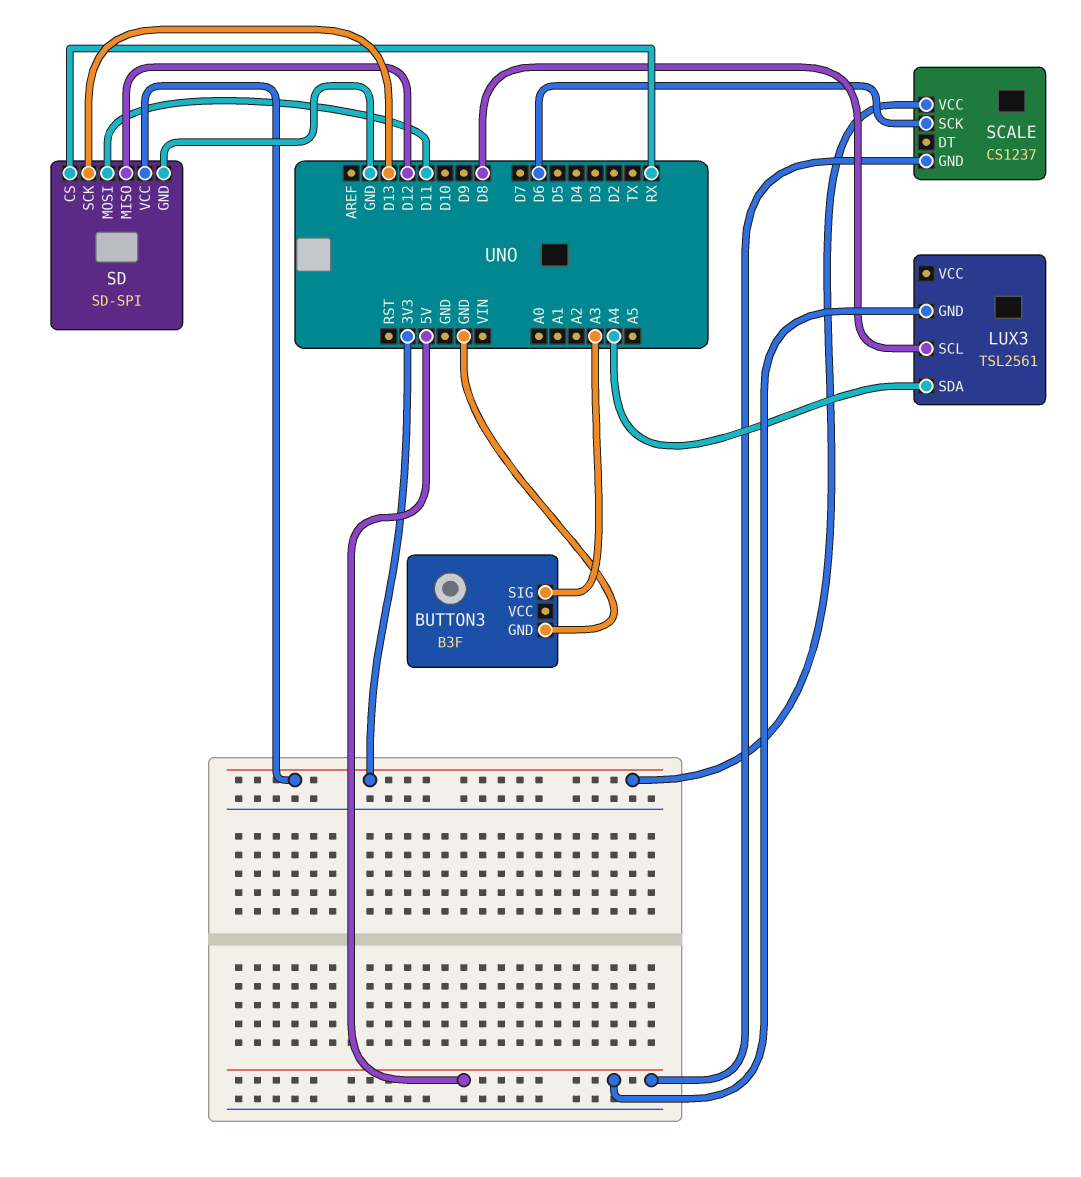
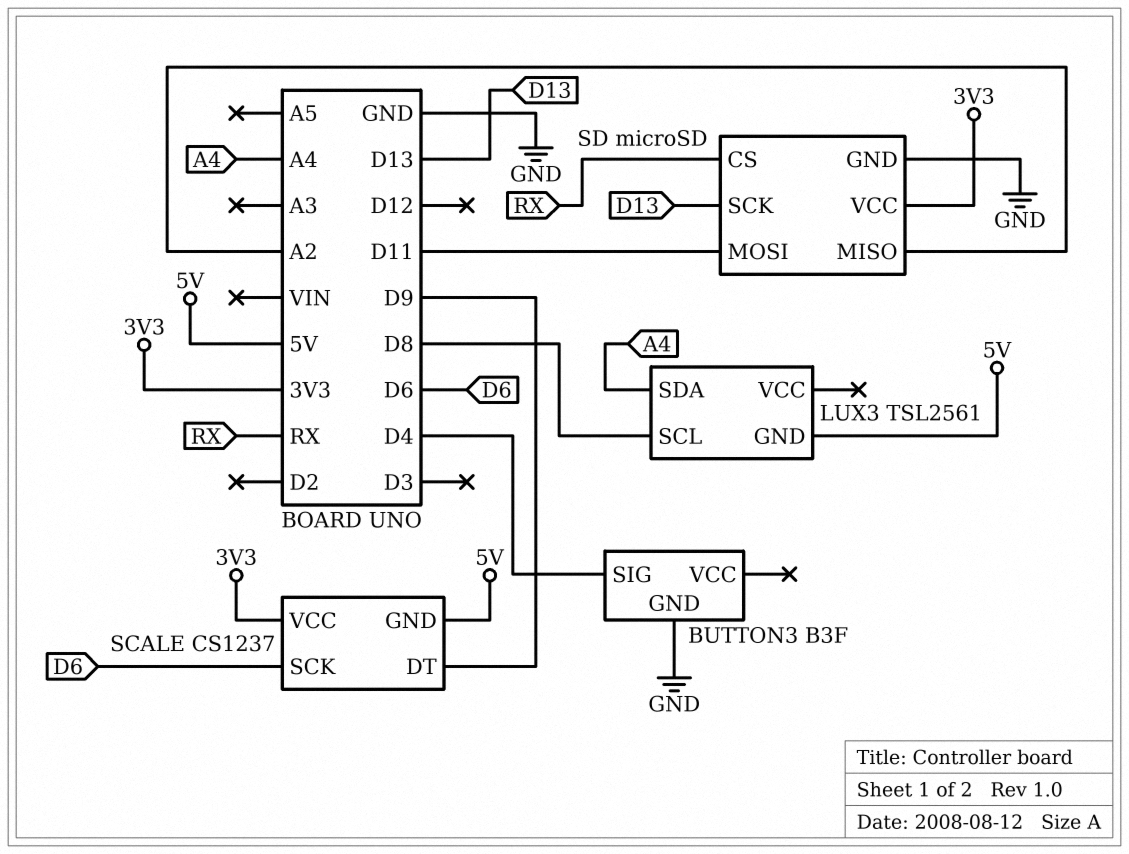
BUTTON3 pin SIG: A3 -> D4
SCALE pin DT: none -> D9
SD: SD-SPI -> microSD
SD pin MISO: D12 -> A2

